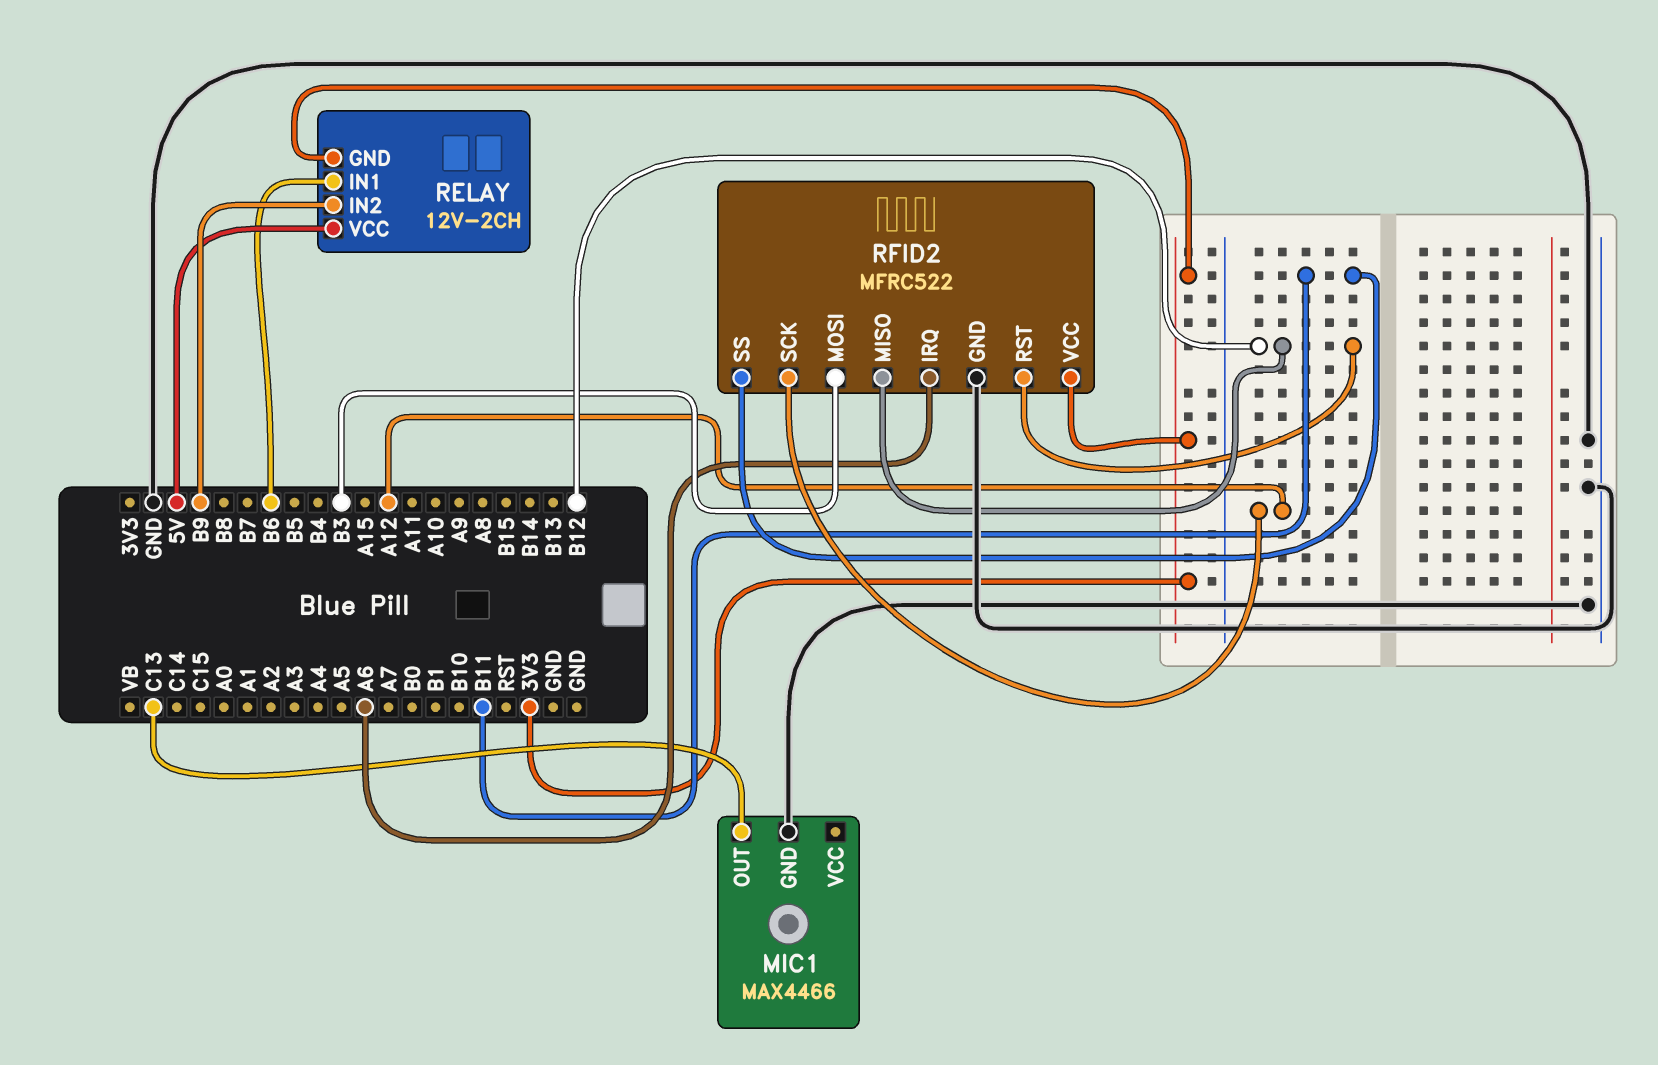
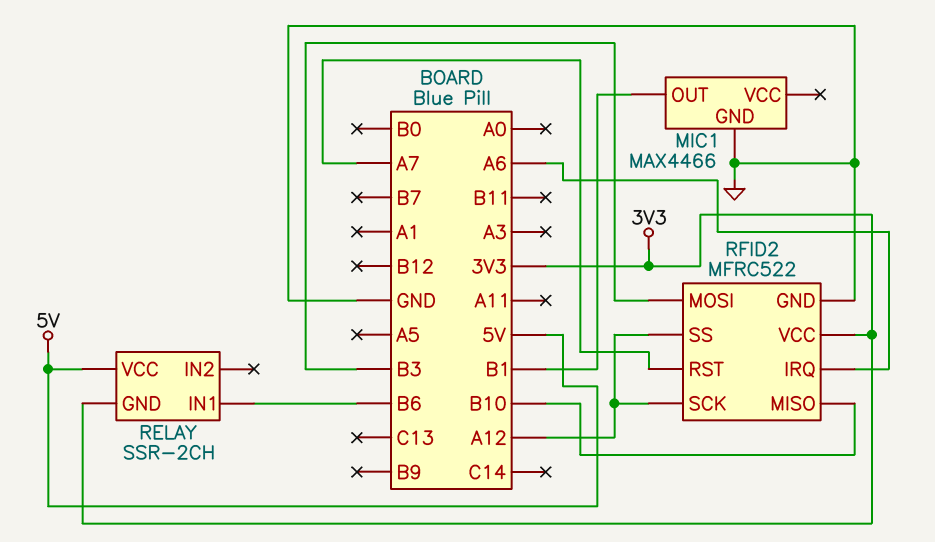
MIC1 pin OUT: C13 -> B1
RELAY: 12V-2CH -> SSR-2CH
RELAY pin IN2: B9 -> none
RFID2 pin MISO: B12 -> B10
RFID2 pin RST: B12 -> A7
RFID2 pin SS: B11 -> A12

